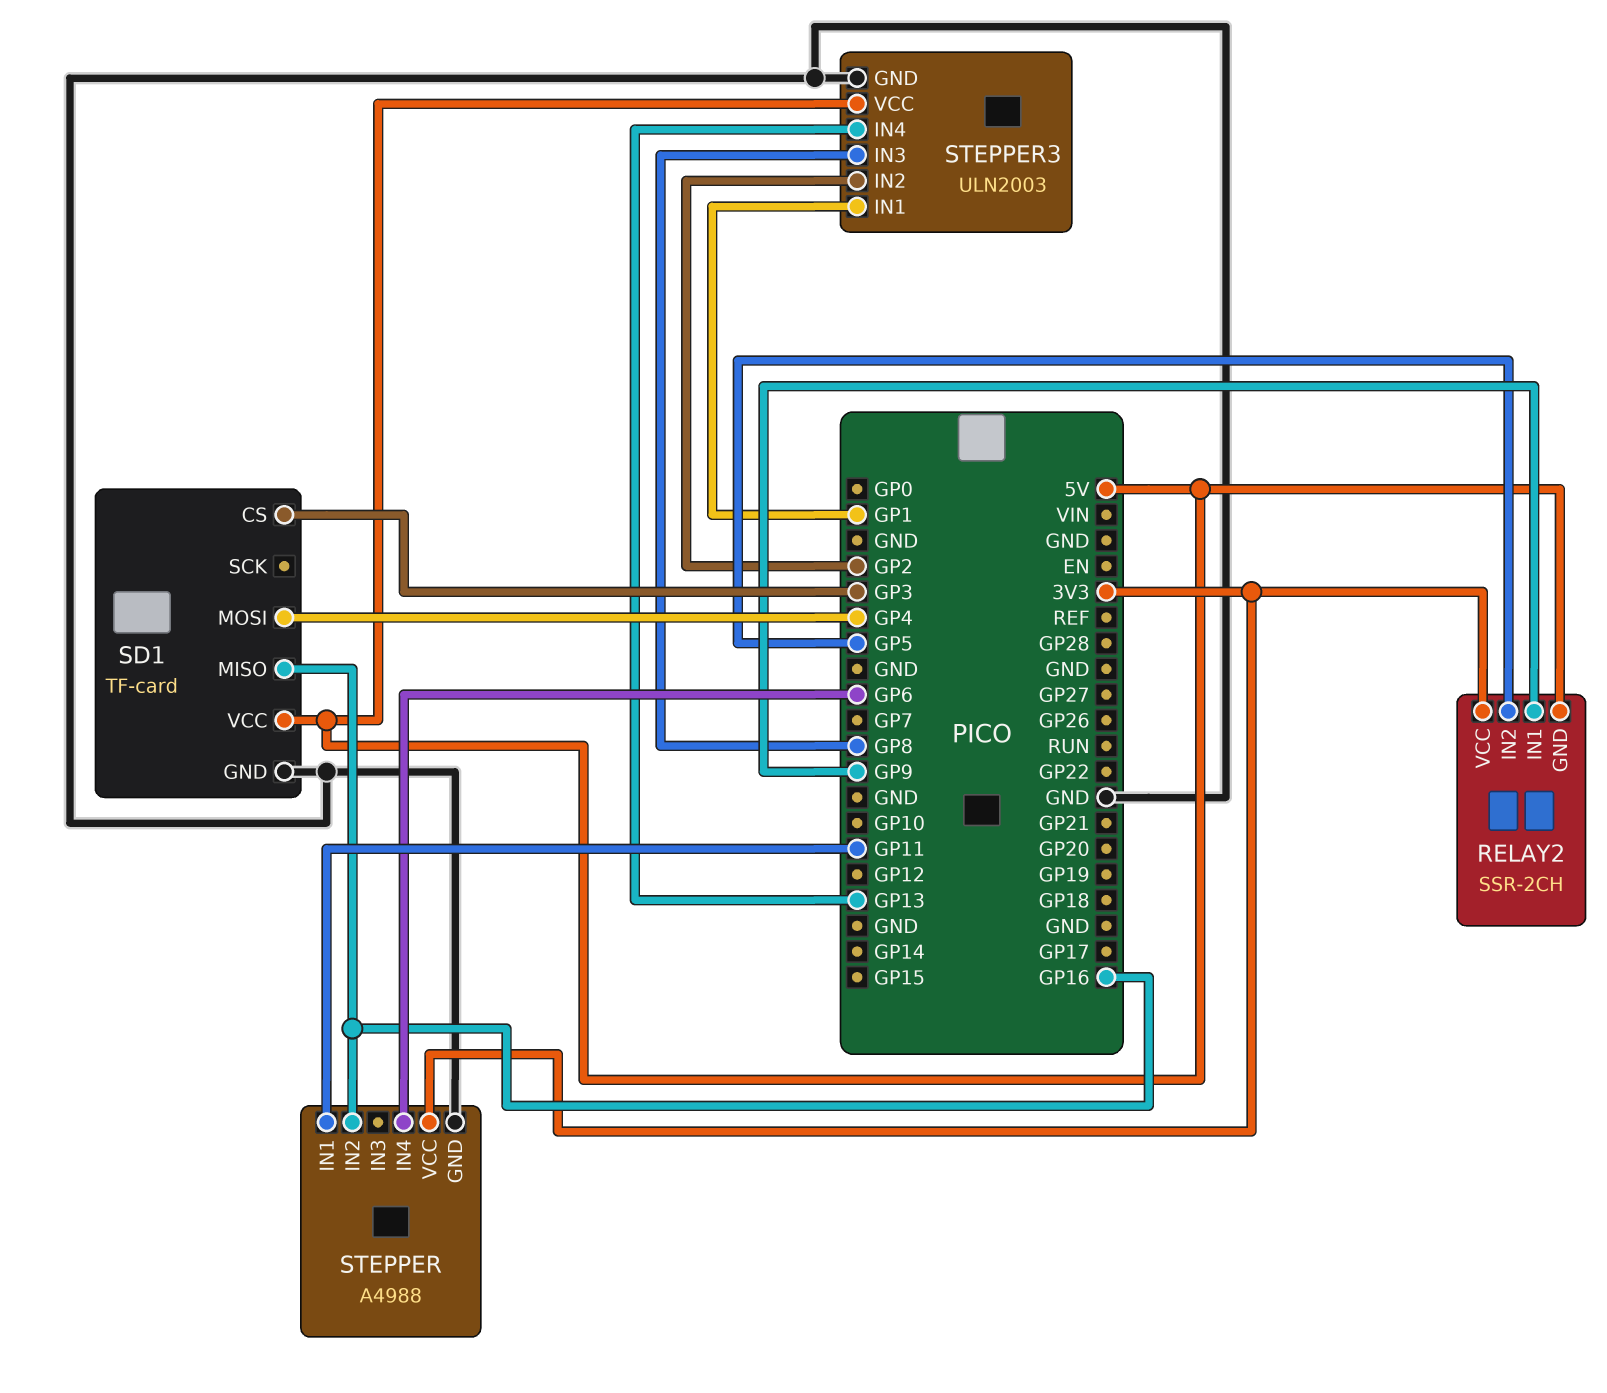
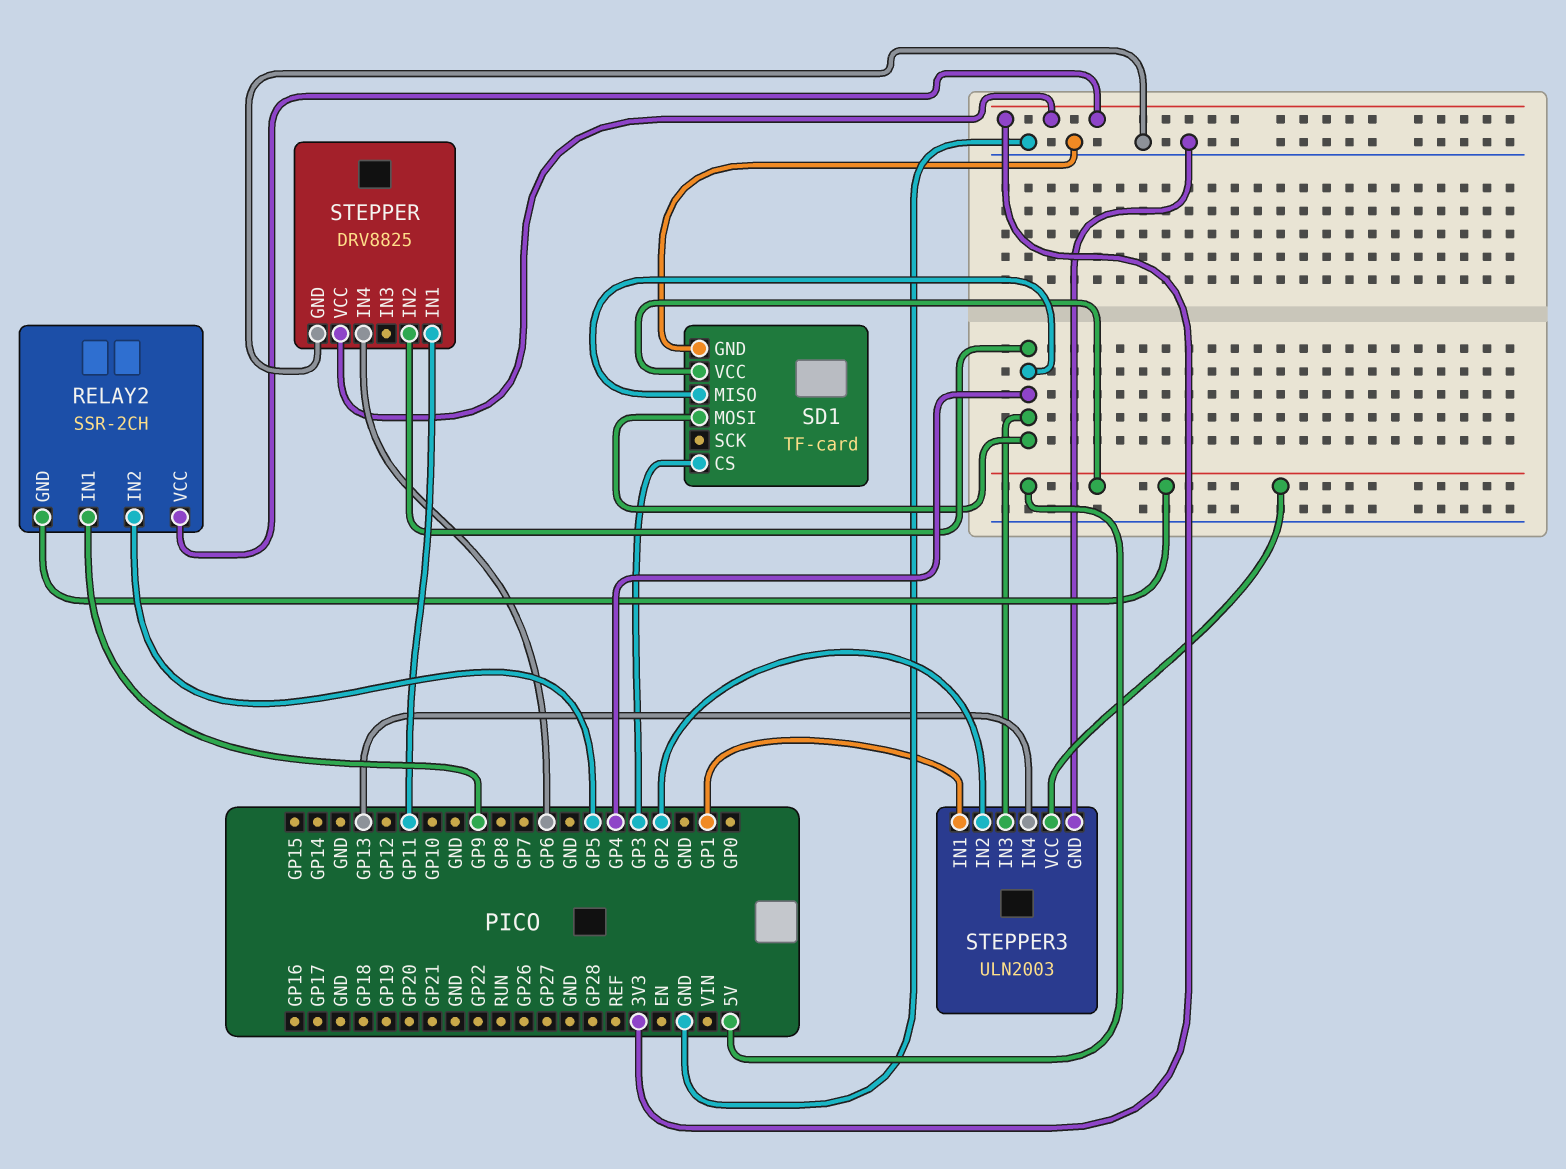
SD1 pin MISO: GP16 -> GP4
STEPPER: A4988 -> DRV8825
STEPPER pin IN2: GP16 -> GP4
STEPPER3 pin IN3: GP8 -> GP4

